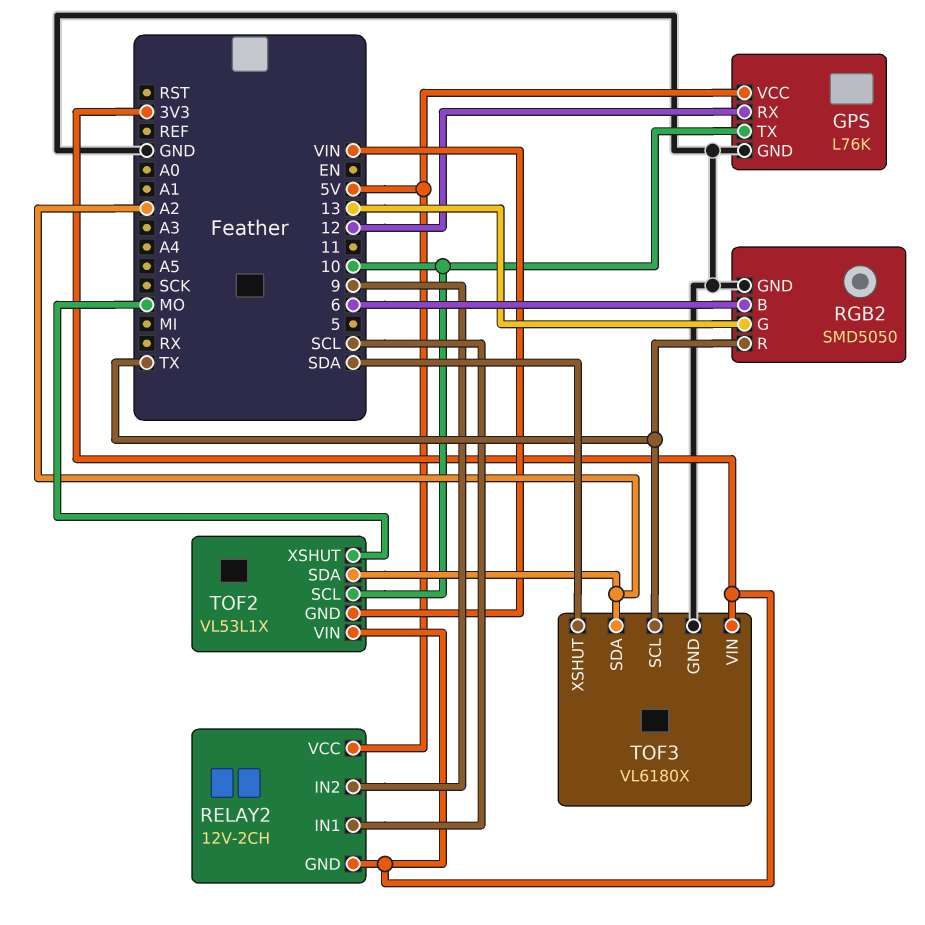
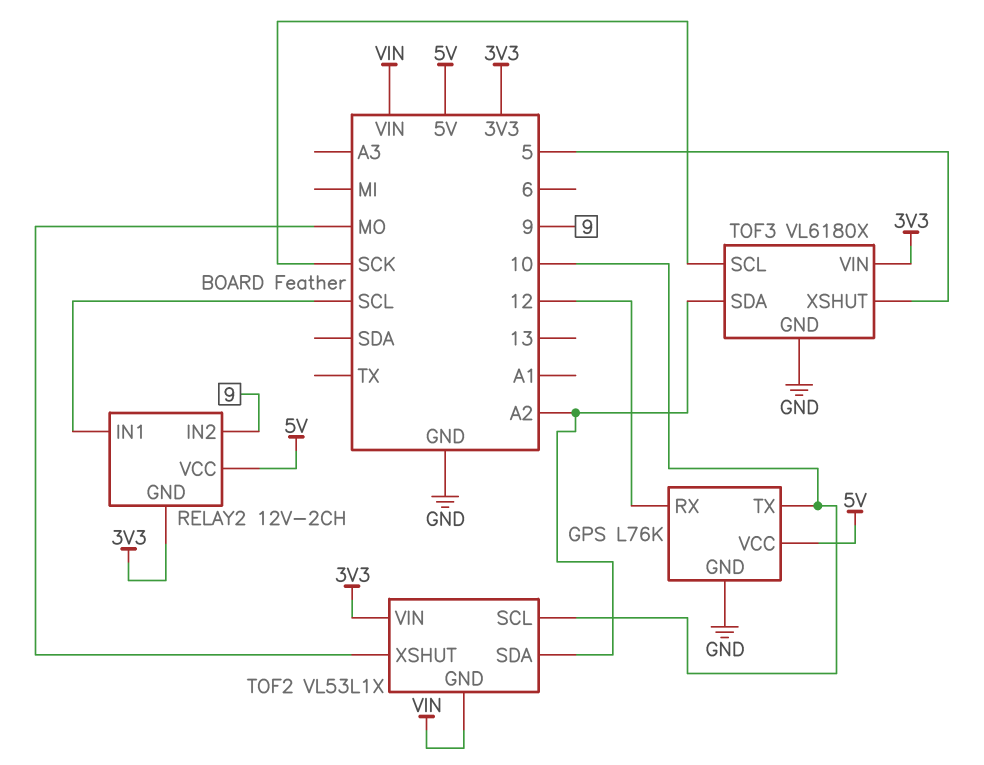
RGB2: SMD5050 -> none
RGB2 pin B: 6 -> none
RGB2 pin G: 13 -> none
RGB2 pin GND: GND -> none
RGB2 pin R: TX -> none
TOF3 pin SCL: TX -> SCK
TOF3 pin XSHUT: SDA -> 5

